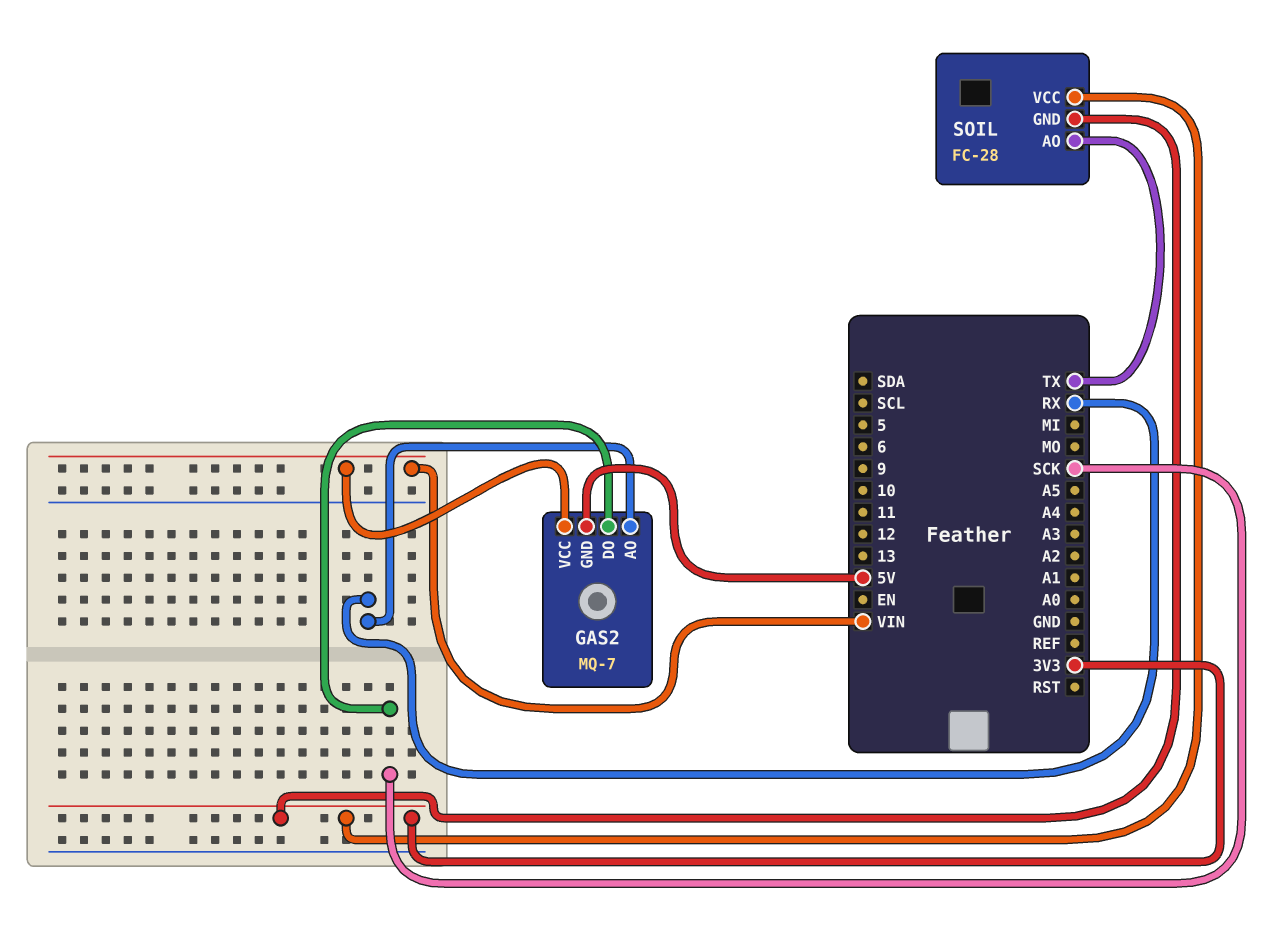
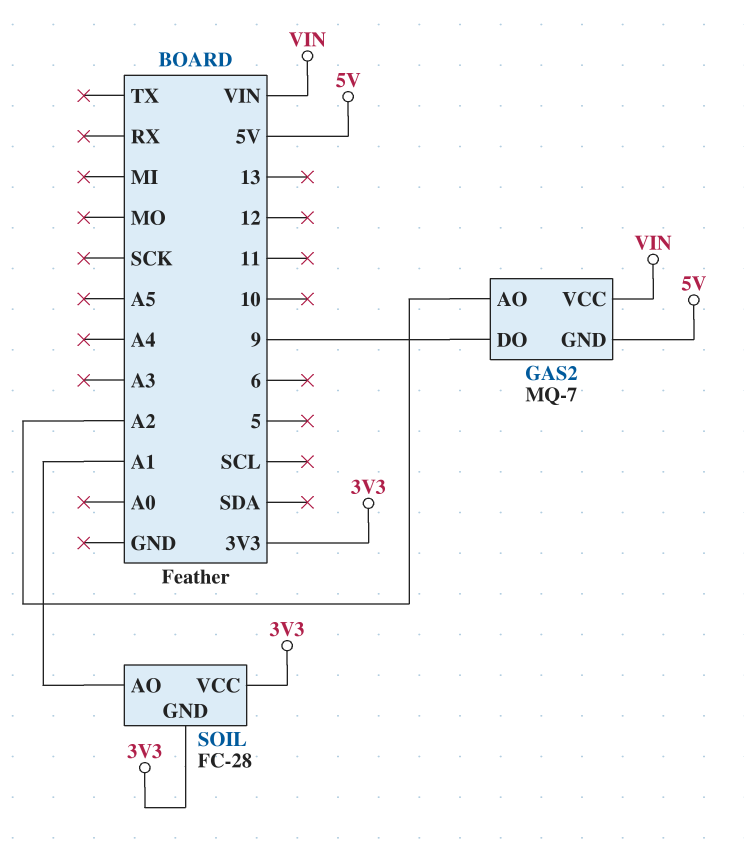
GAS2 pin AO: RX -> A2
GAS2 pin DO: SCK -> 9
SOIL pin AO: TX -> A1

